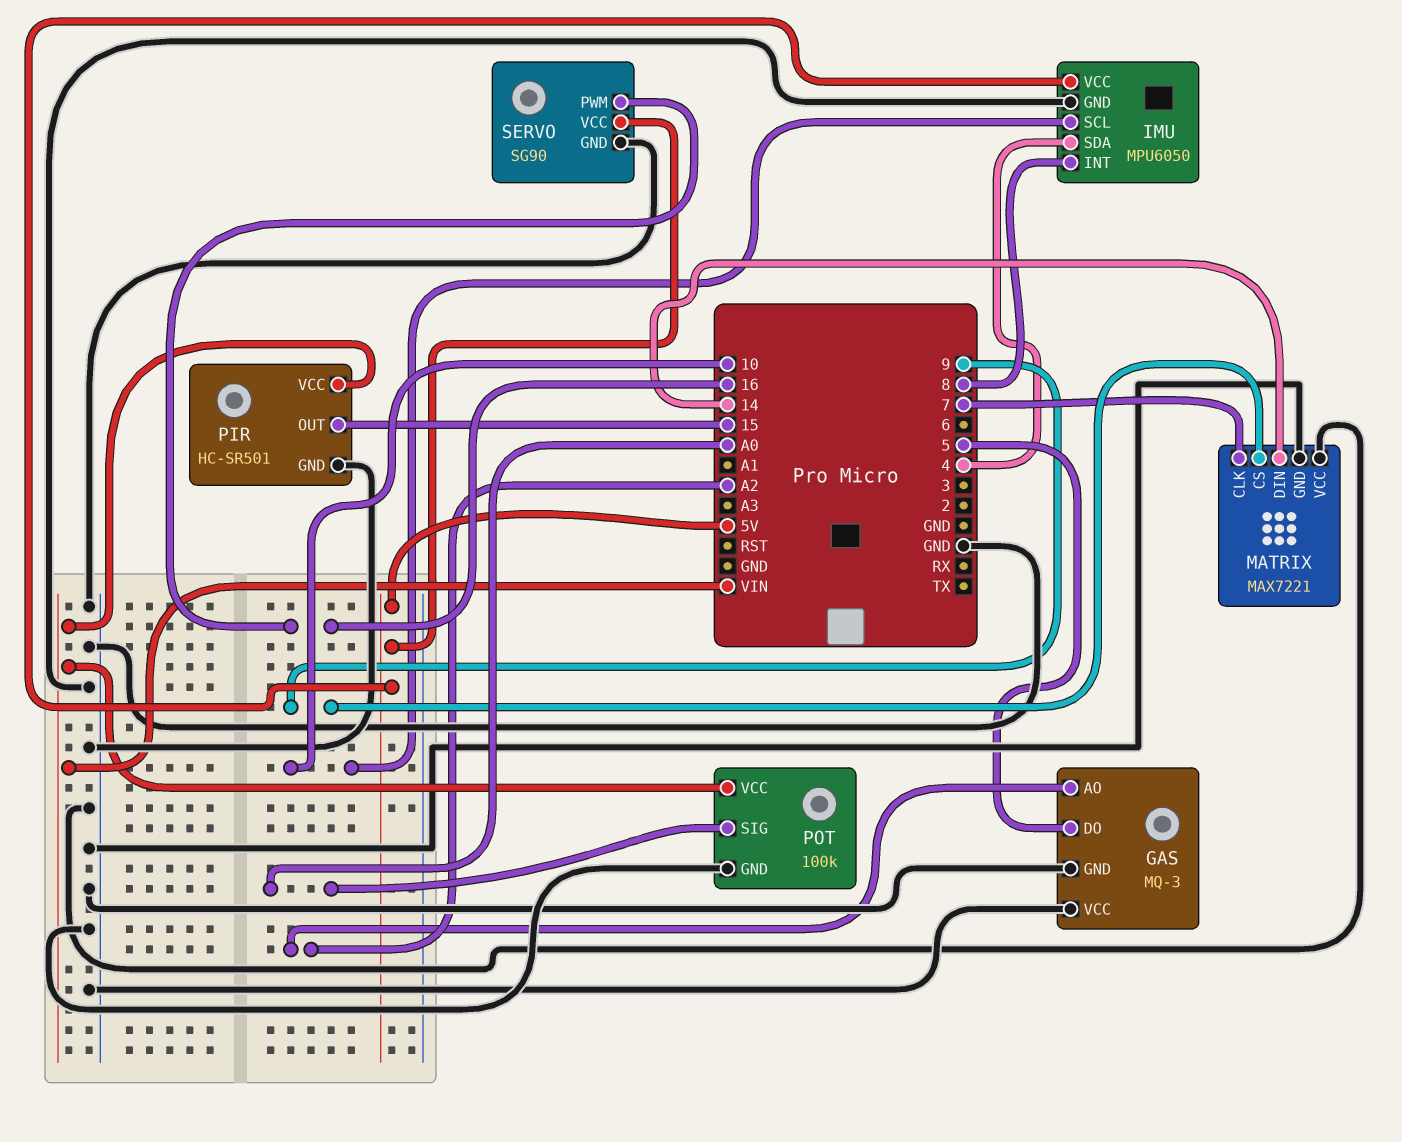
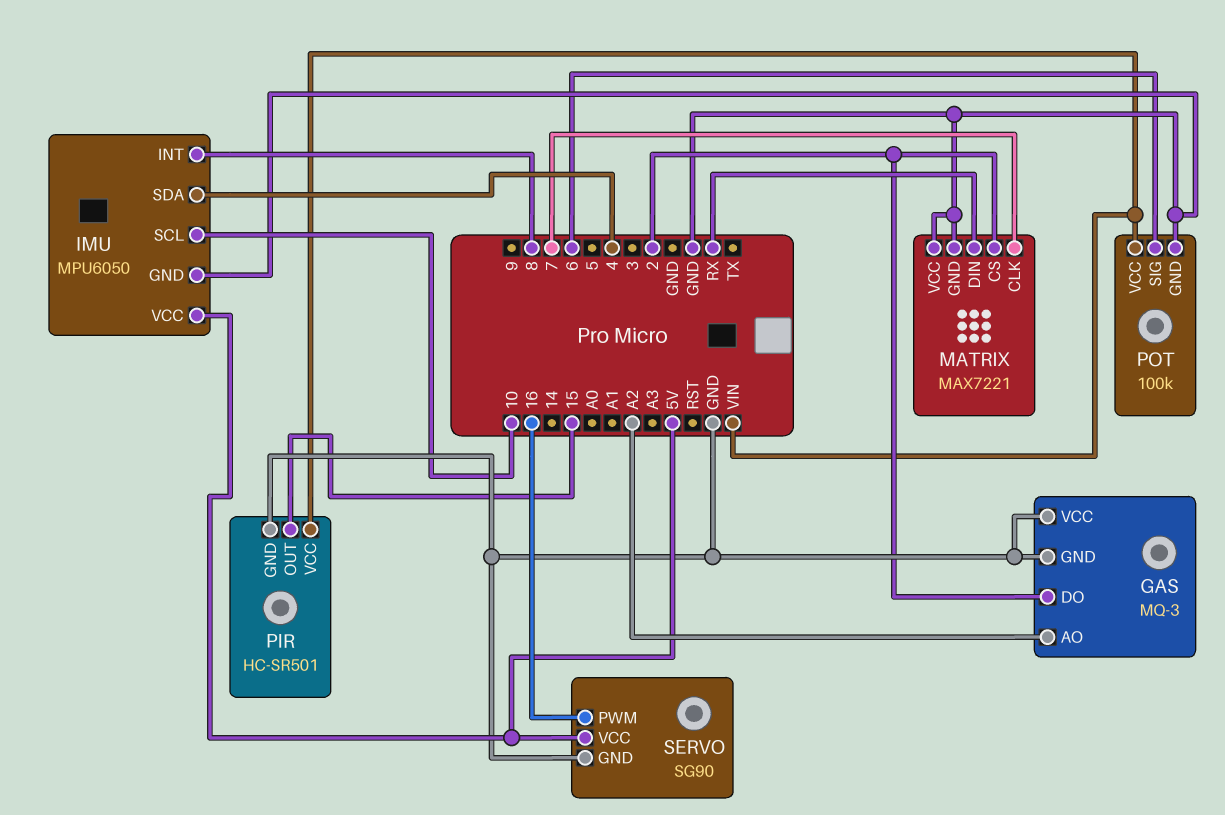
GAS pin DO: 5 -> 2
MATRIX pin CS: 9 -> 2
MATRIX pin DIN: 14 -> RX
POT pin SIG: A0 -> 6

